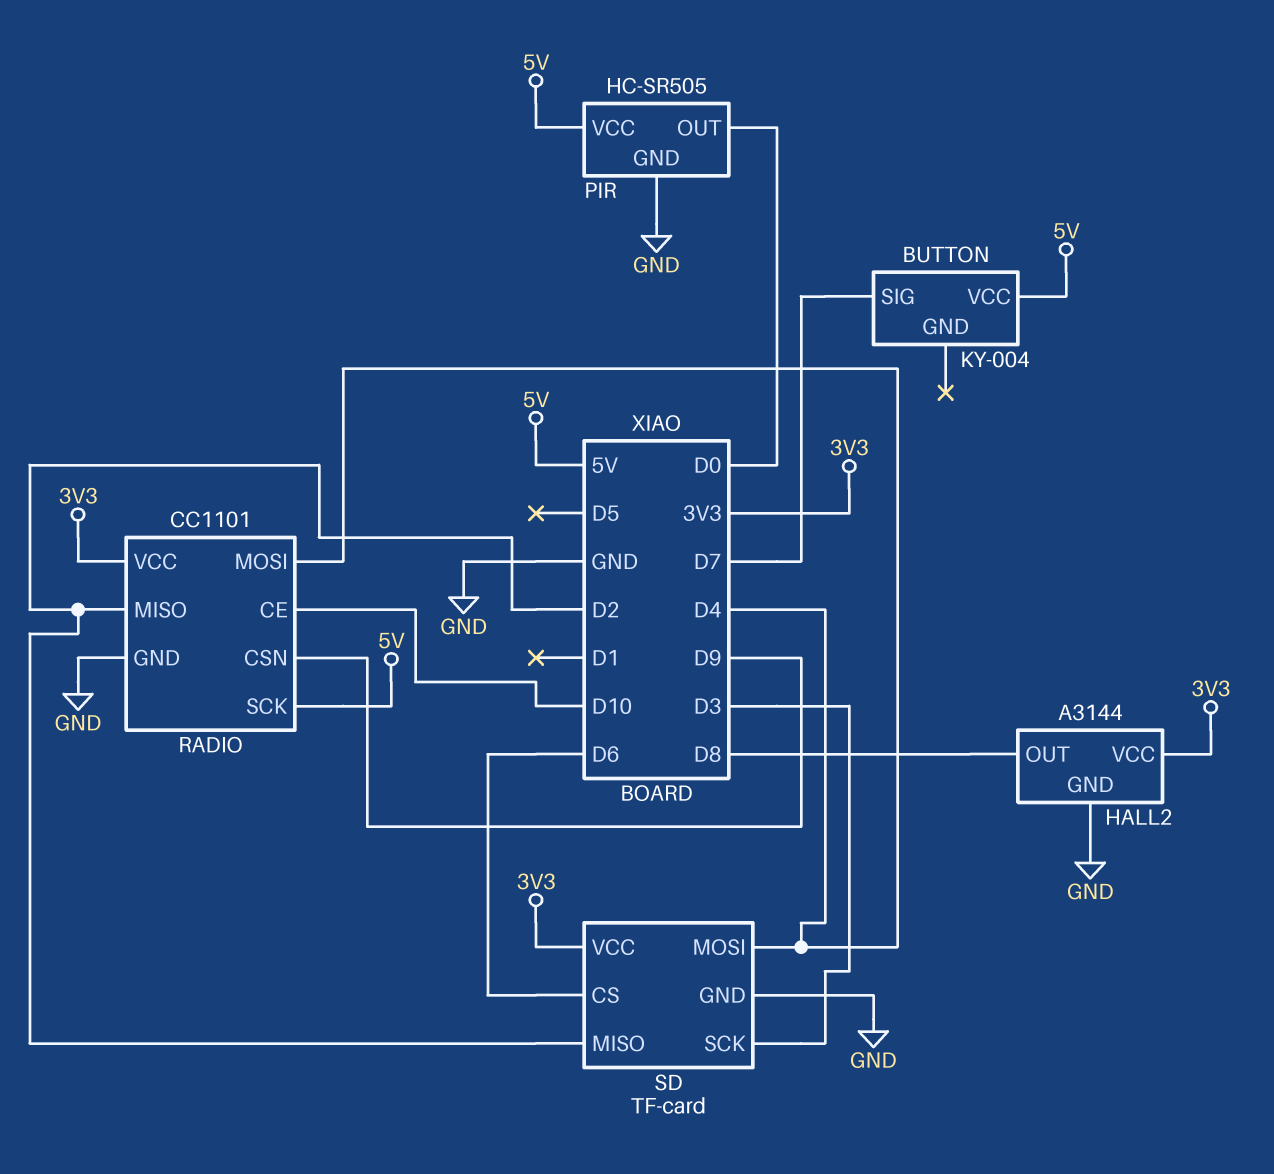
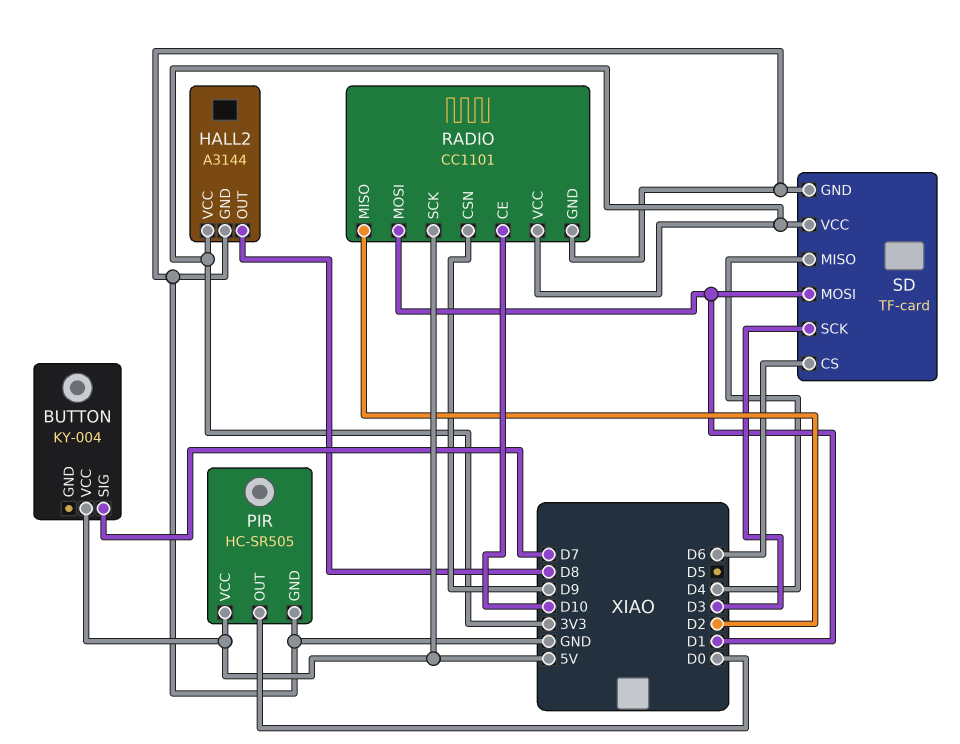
RADIO pin MOSI: D4 -> D1
SD pin MISO: D2 -> D4
SD pin MOSI: D4 -> D1

